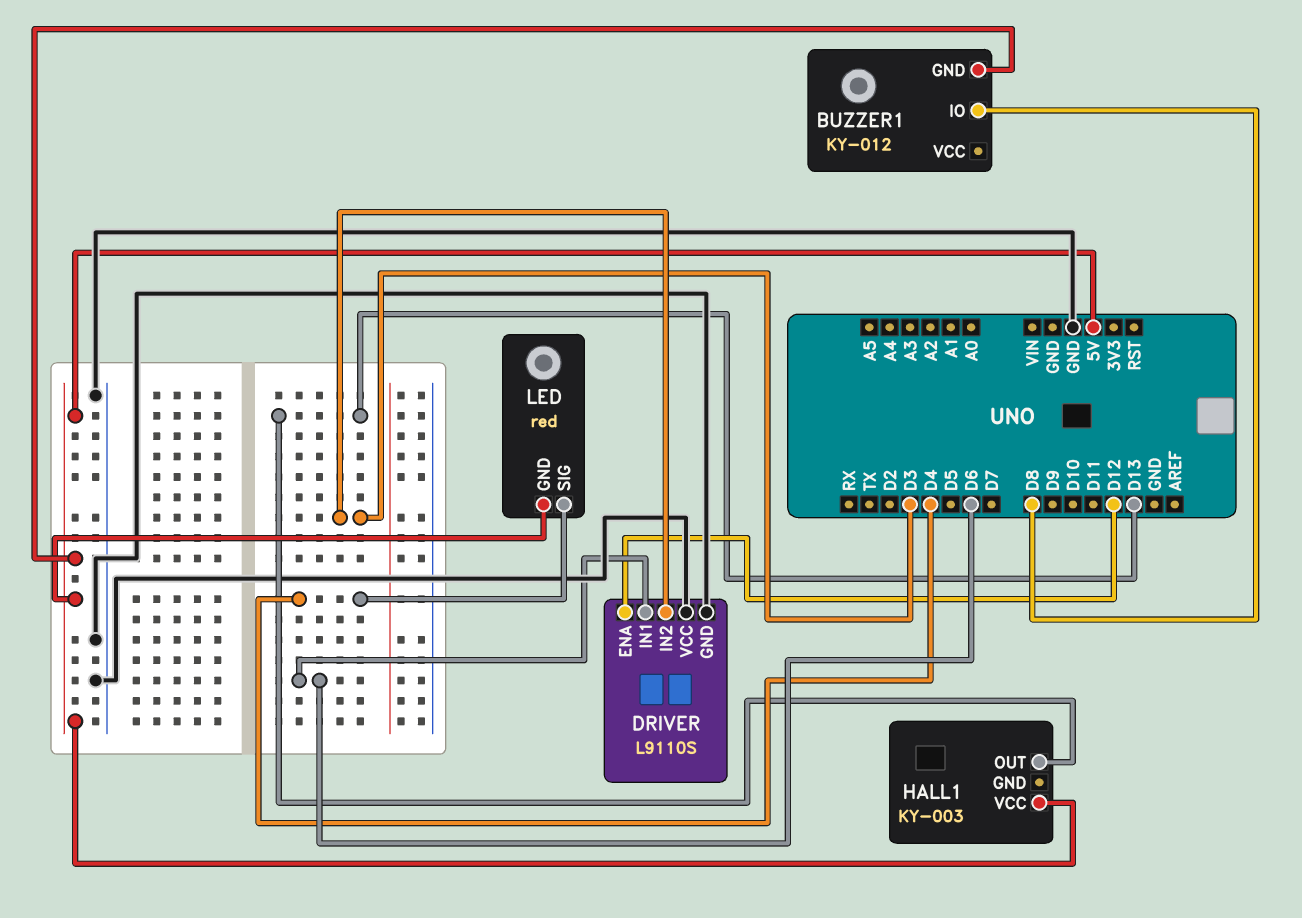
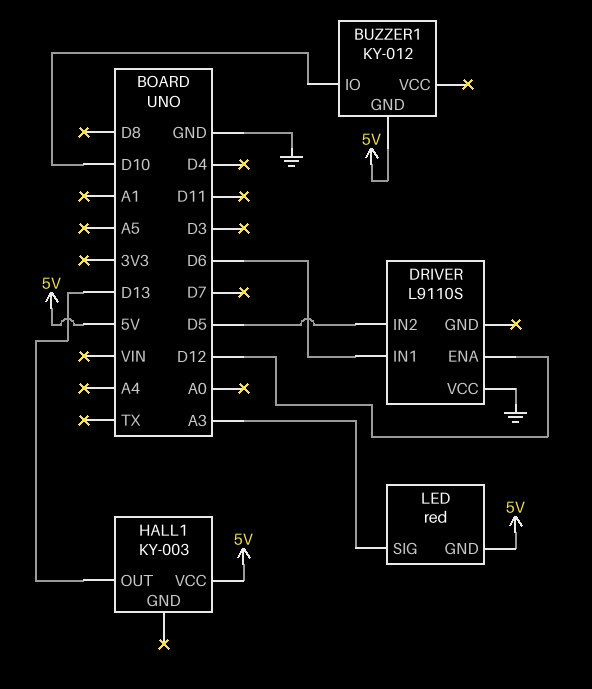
BUZZER1 pin IO: D8 -> D10
DRIVER pin GND: GND -> none
DRIVER pin IN2: D3 -> D5
LED pin SIG: D4 -> A3

